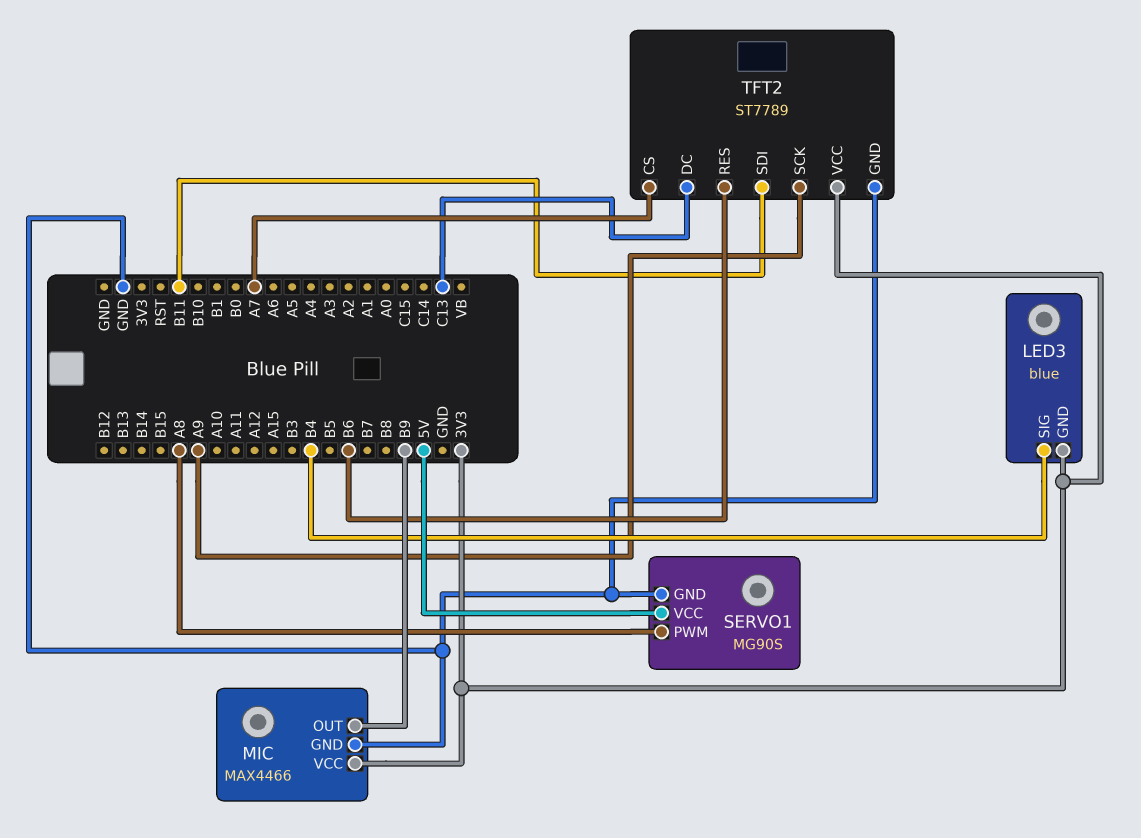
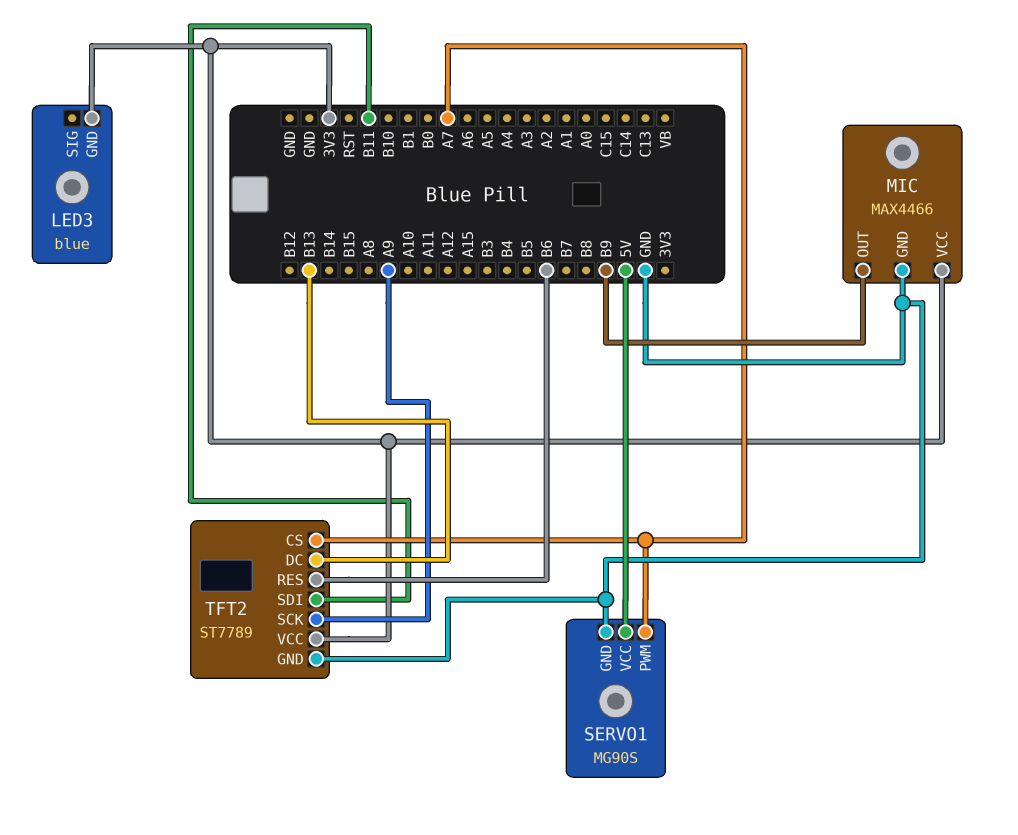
LED3 pin SIG: B4 -> none
SERVO1 pin PWM: A8 -> A7
TFT2 pin DC: C13 -> B13

